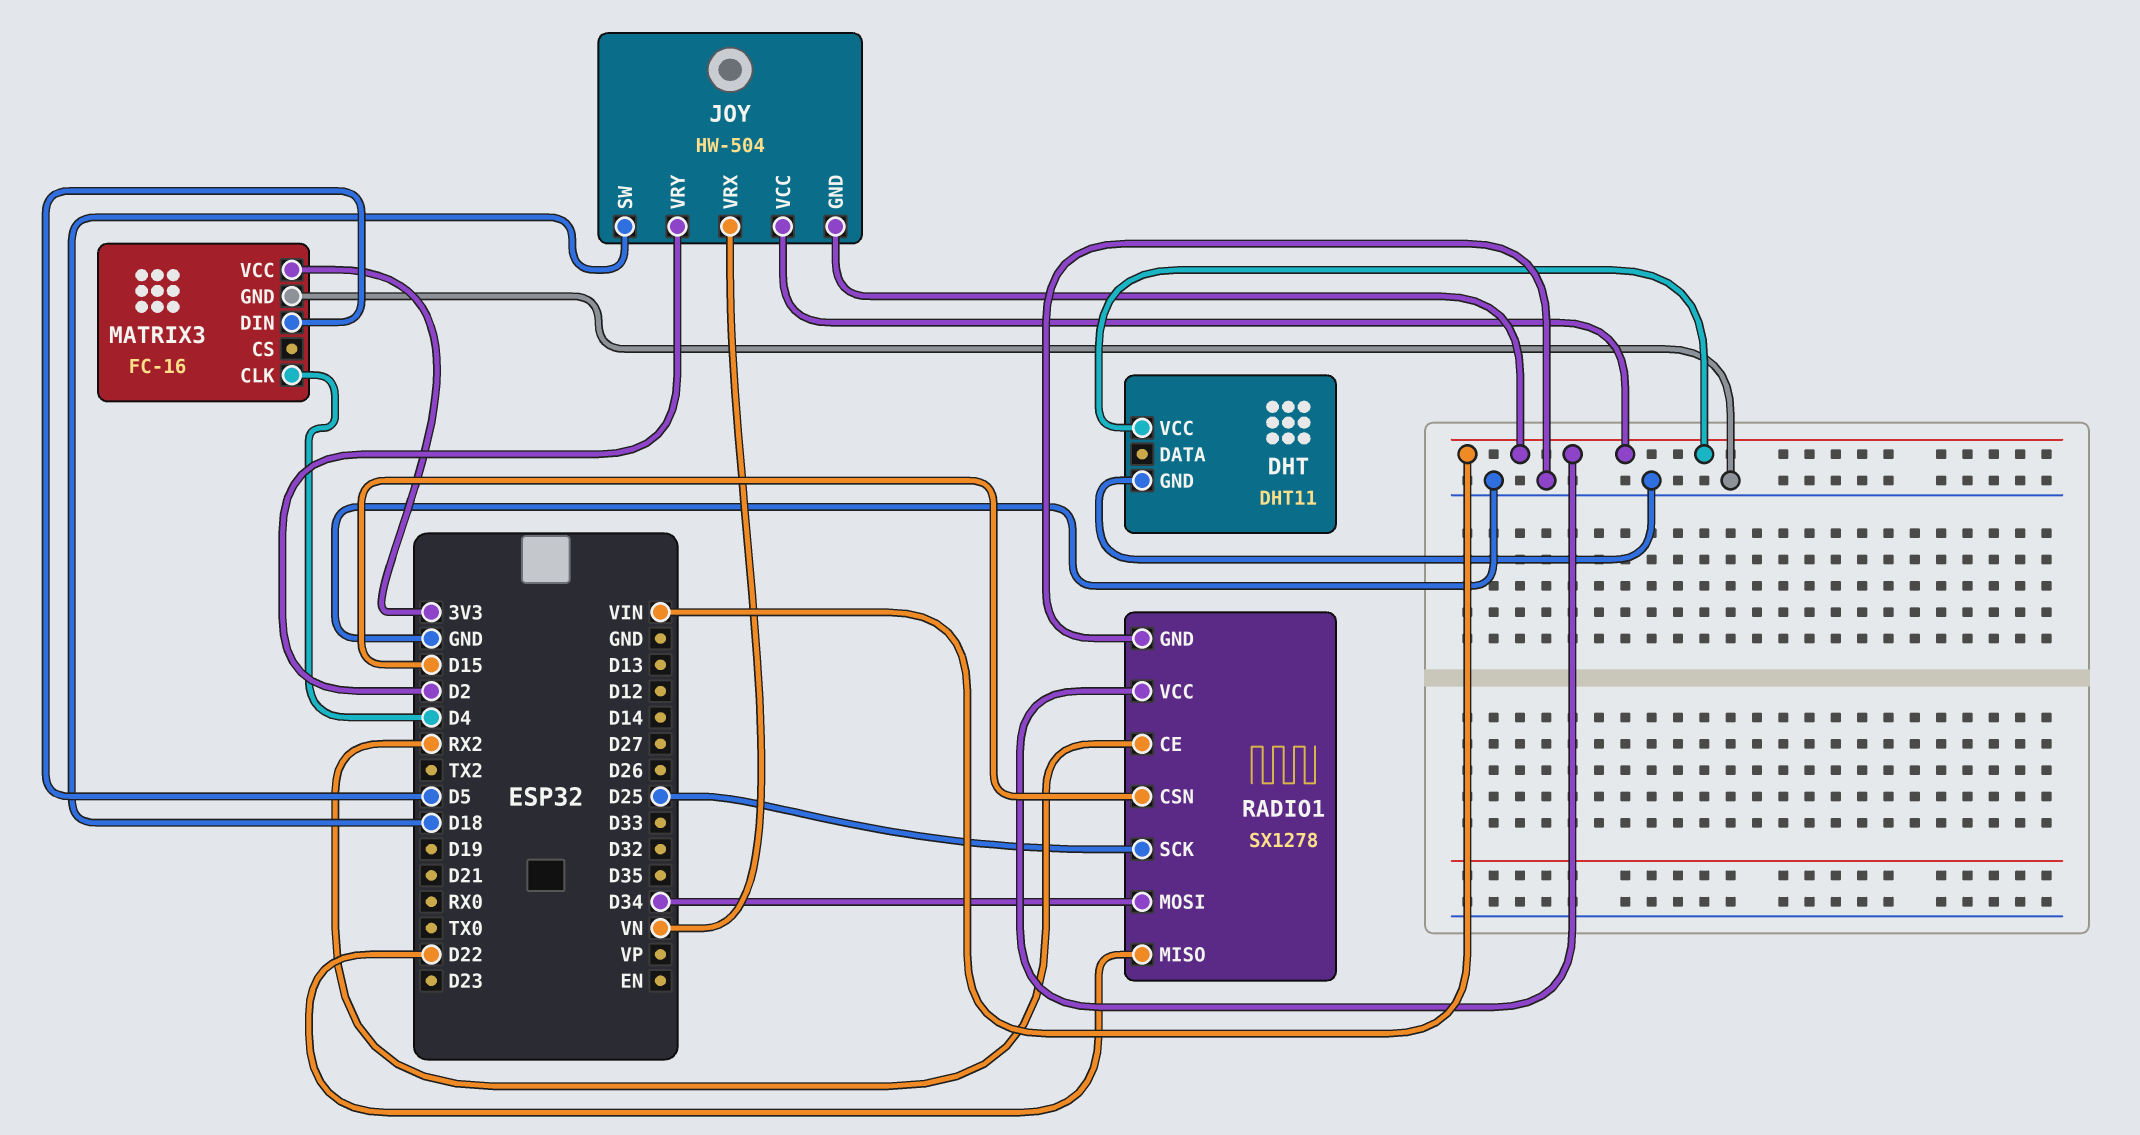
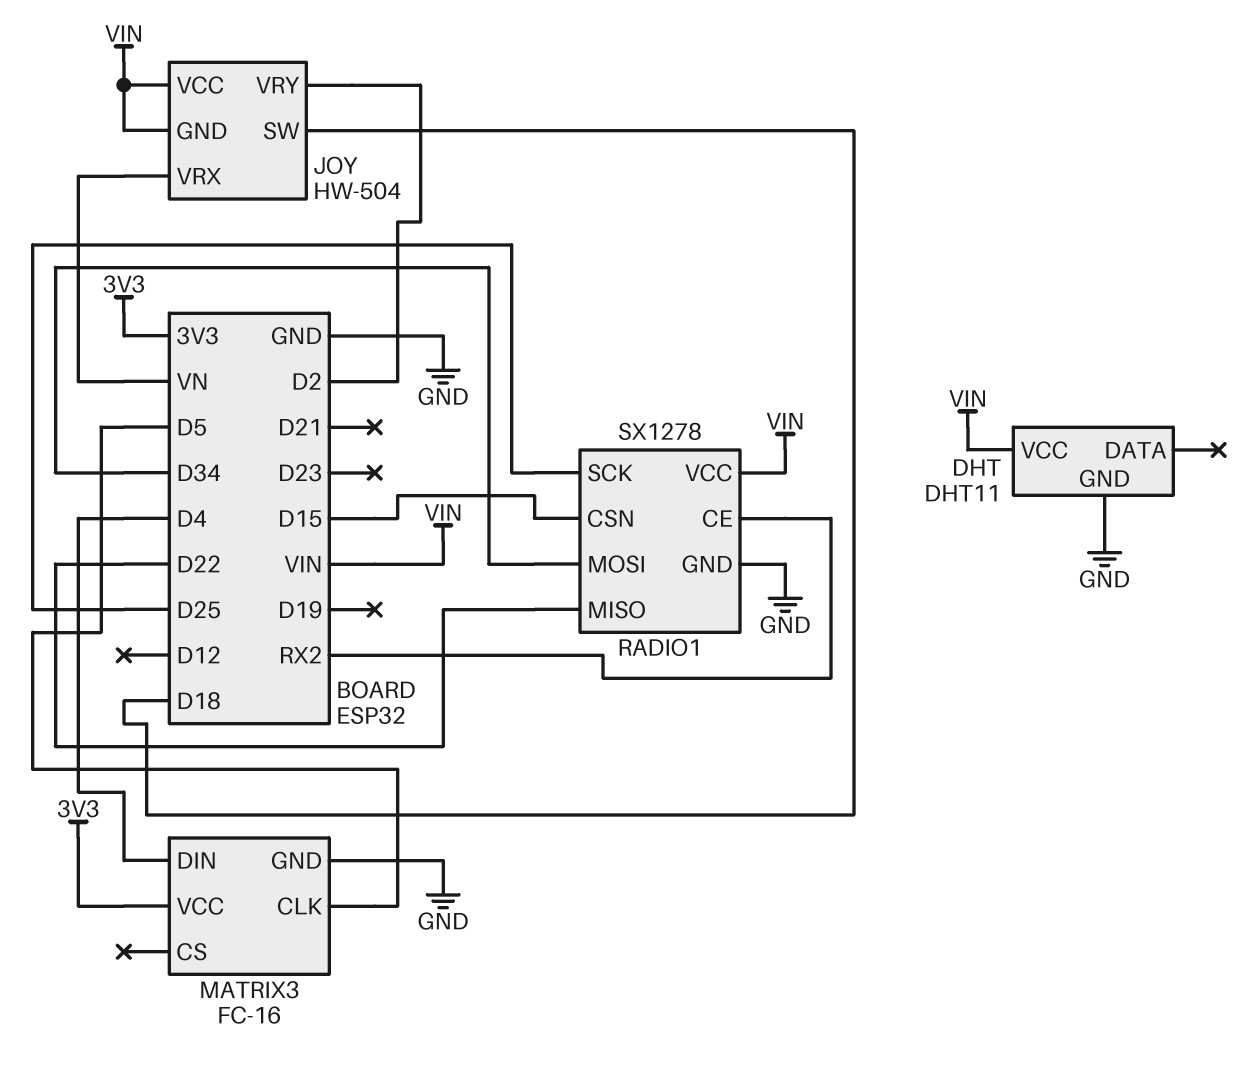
MATRIX3 pin CLK: D4 -> D5
MATRIX3 pin DIN: D5 -> D4

